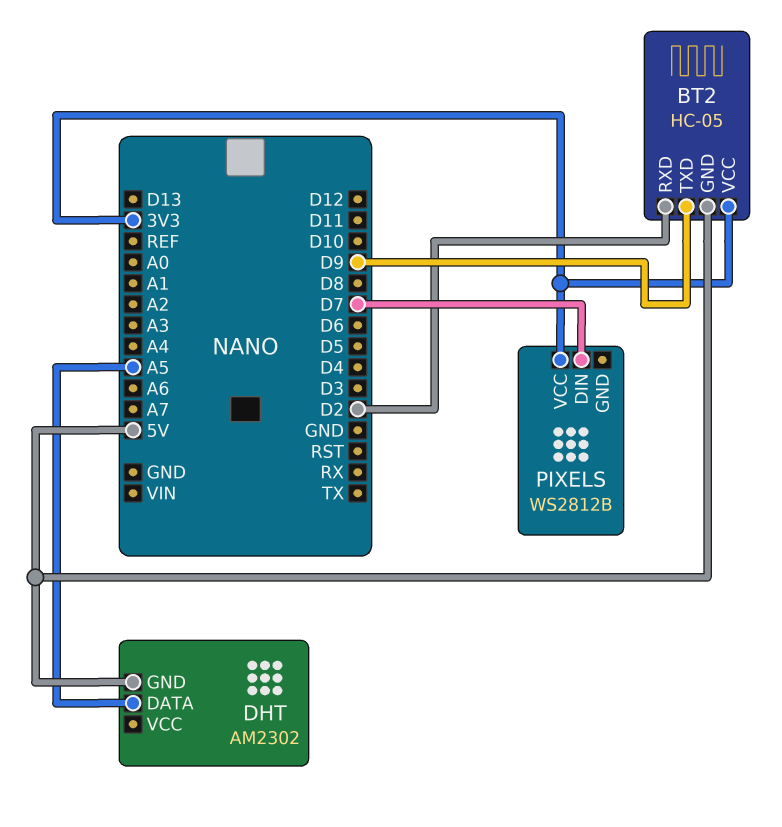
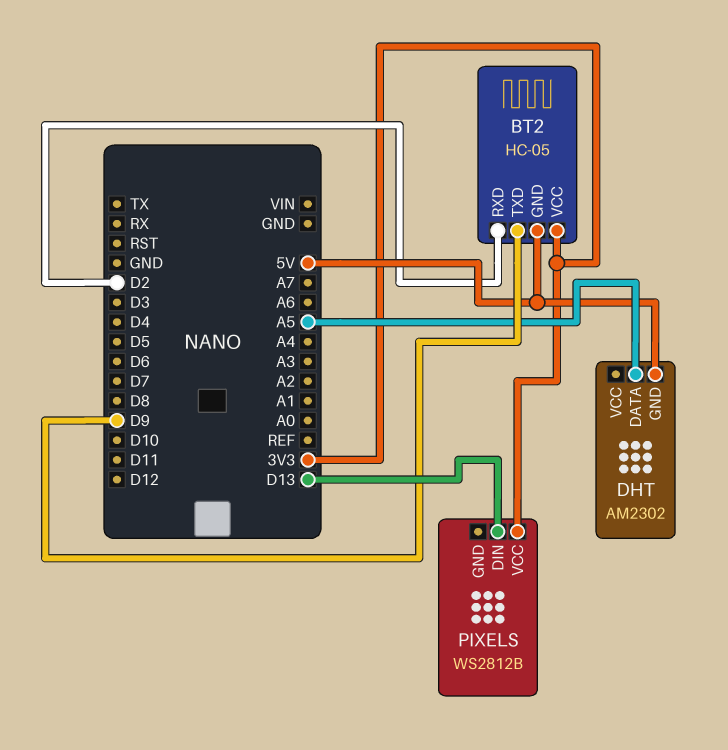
PIXELS pin DIN: D7 -> D13

